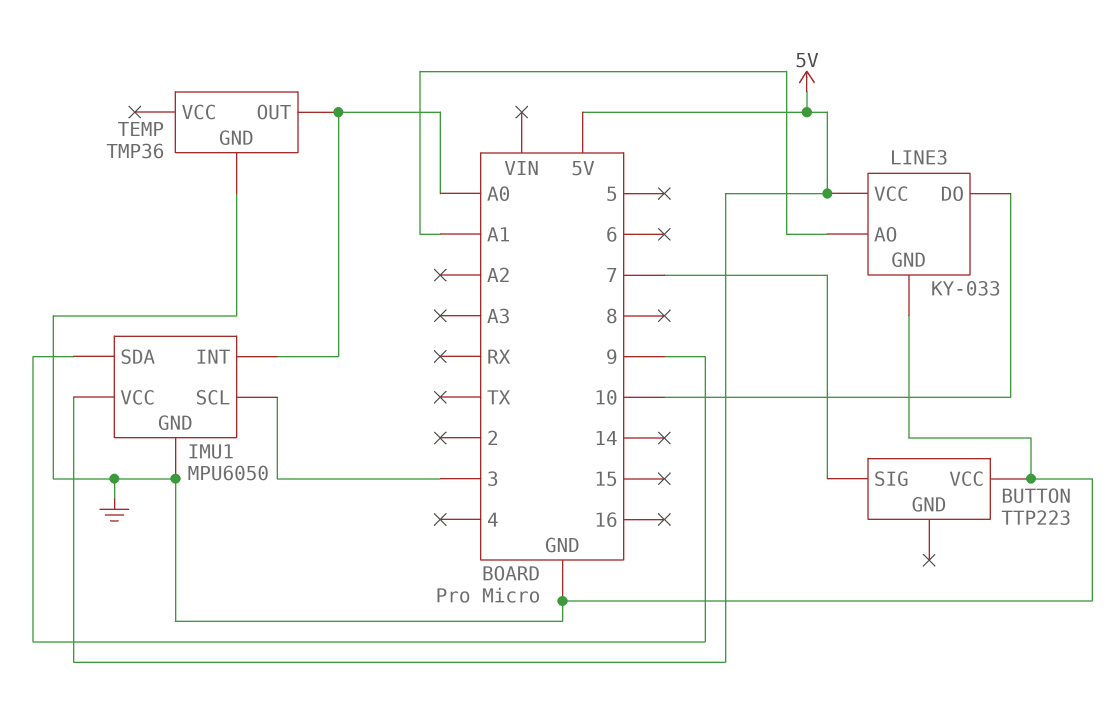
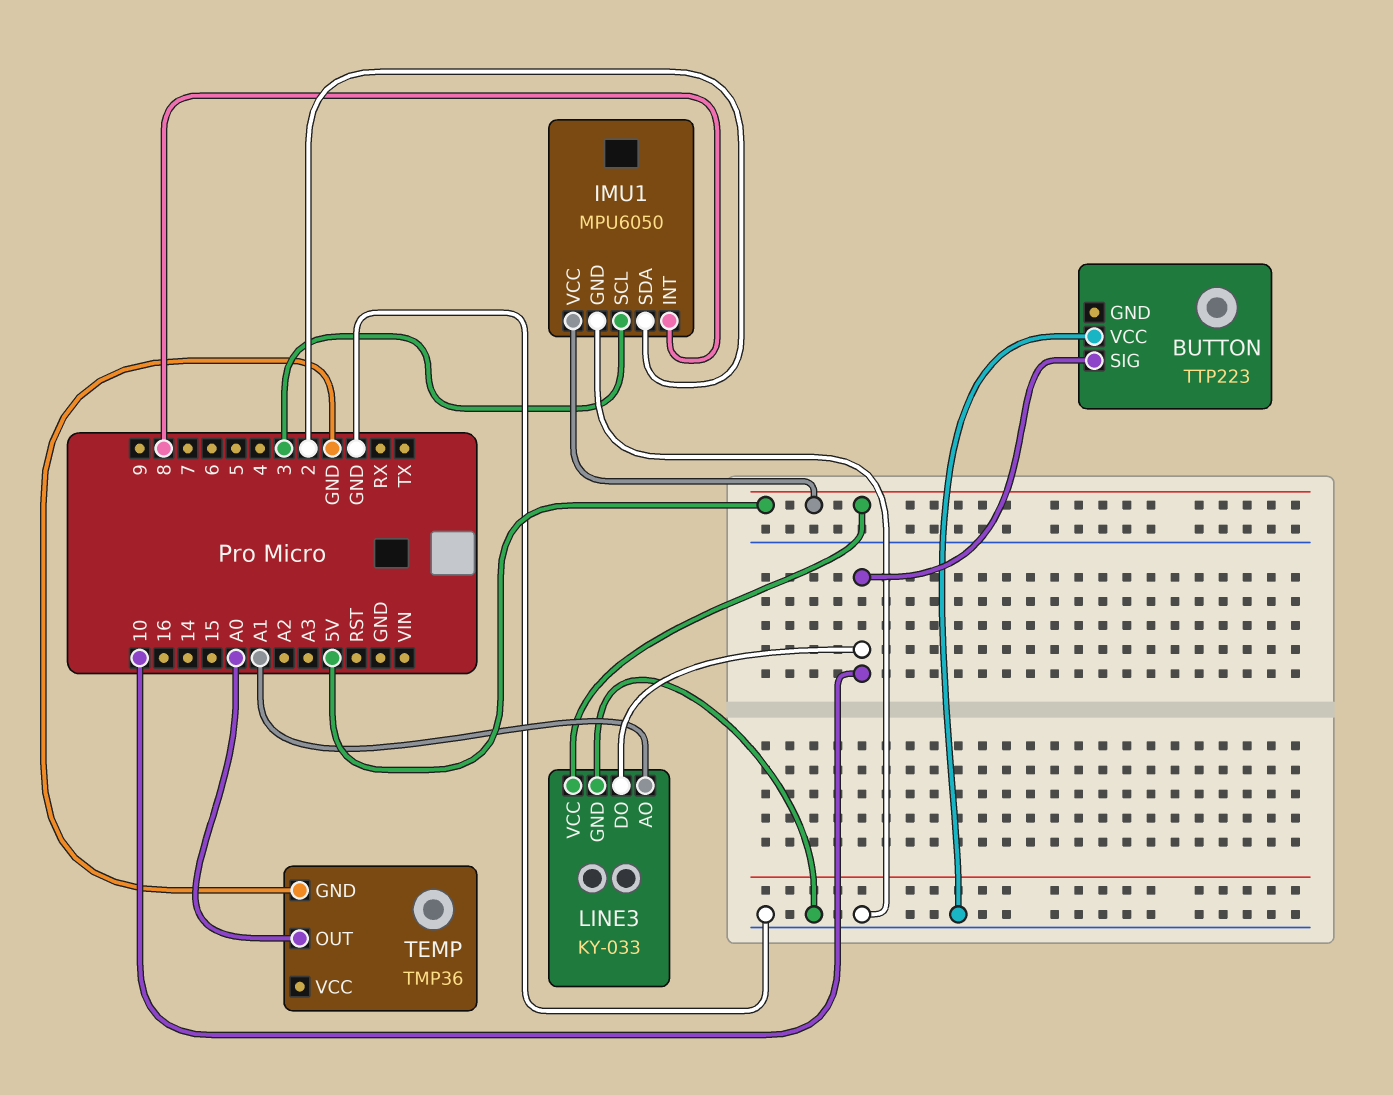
BUTTON pin SIG: 7 -> 10
IMU1 pin INT: A0 -> 8
IMU1 pin SDA: 9 -> 2

